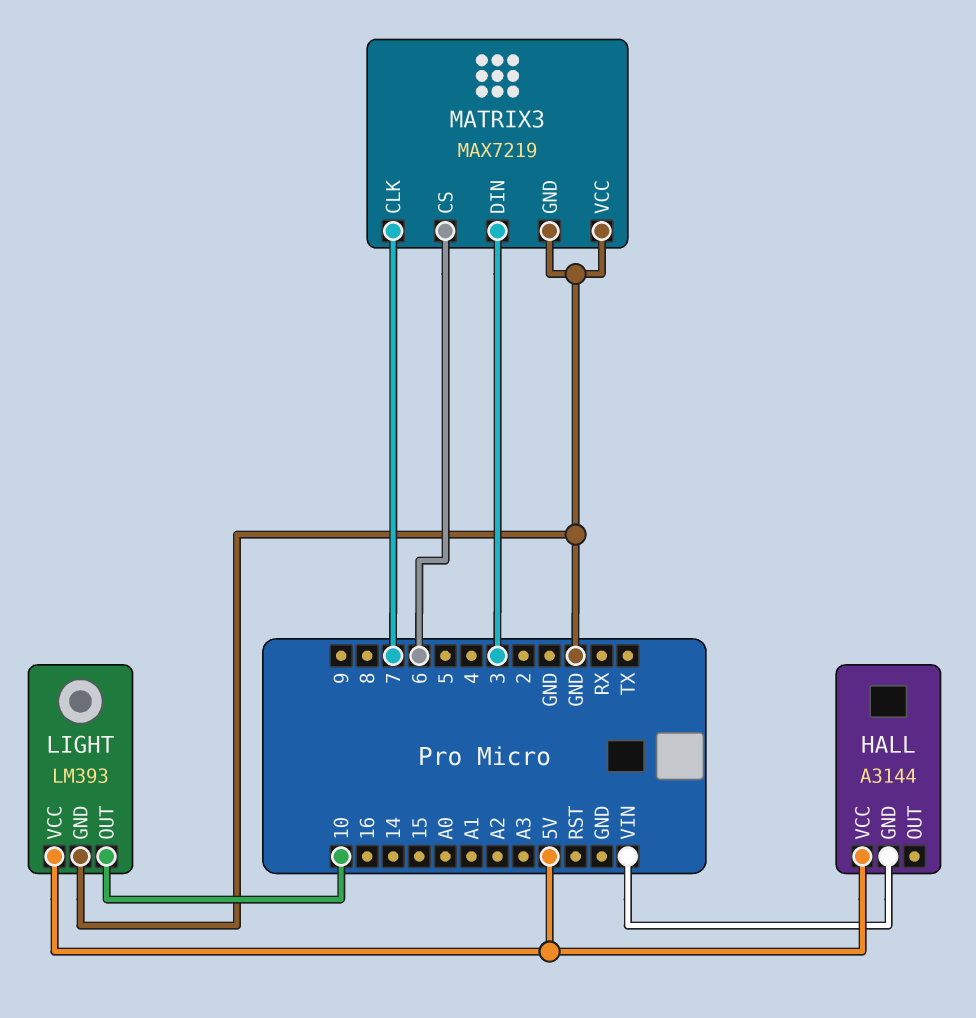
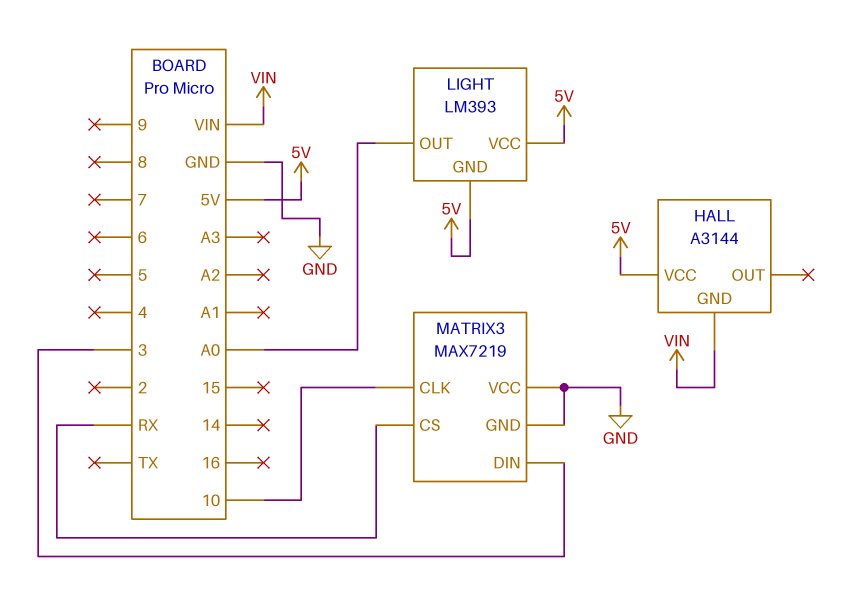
LIGHT pin GND: GND -> 5V
LIGHT pin OUT: 10 -> A0
MATRIX3 pin CLK: 7 -> 10
MATRIX3 pin CS: 6 -> RX

